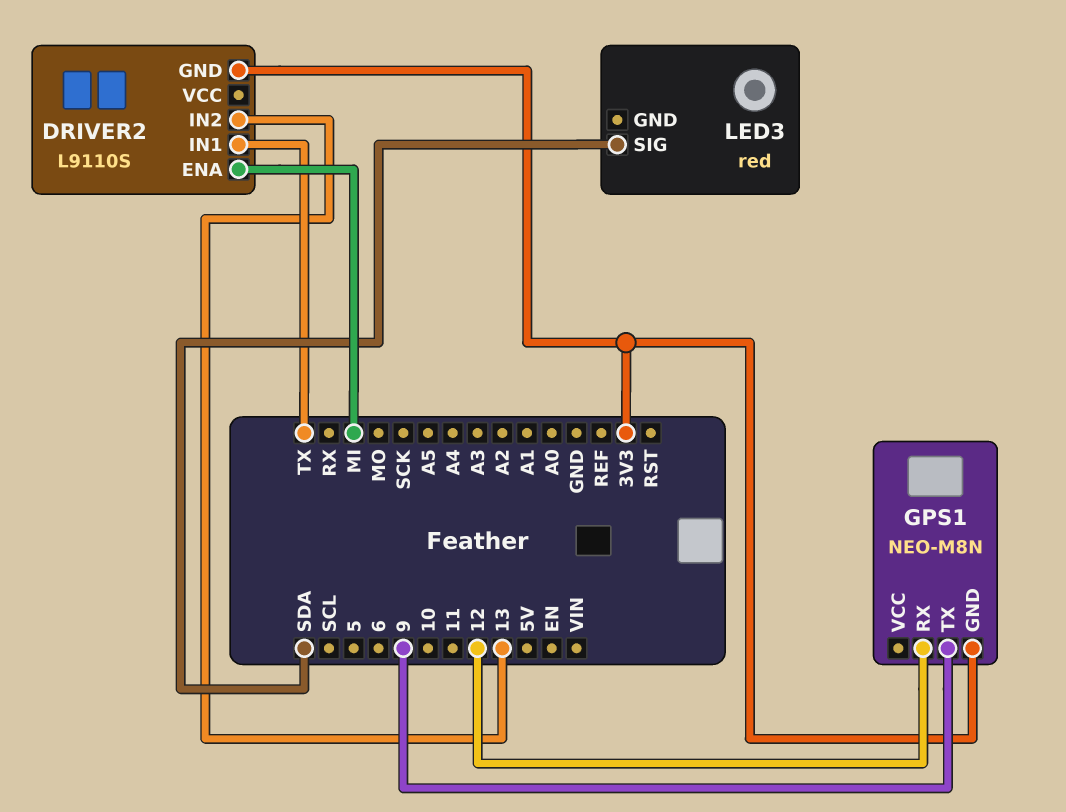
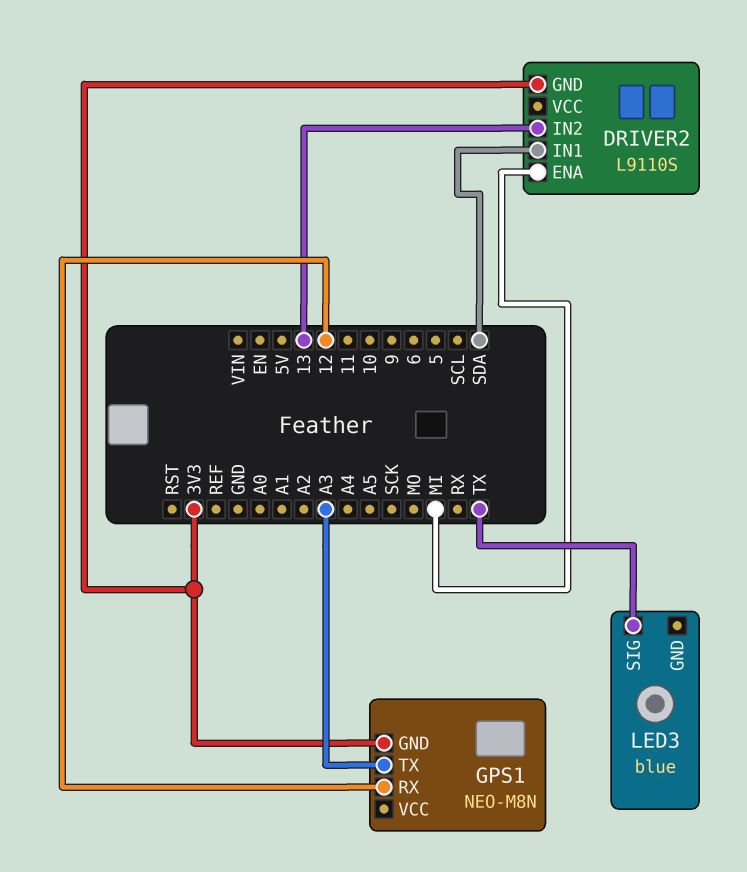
DRIVER2 pin IN1: TX -> SDA
GPS1 pin TX: 9 -> A3
LED3: red -> blue
LED3 pin SIG: SDA -> TX

